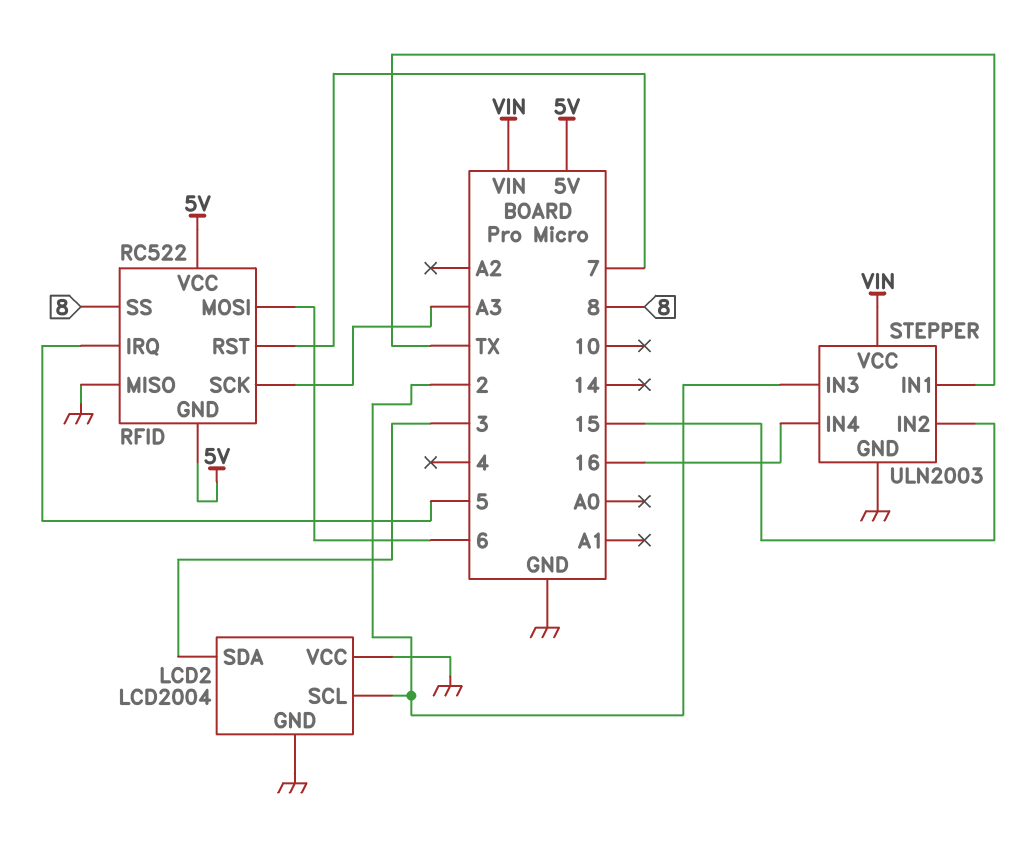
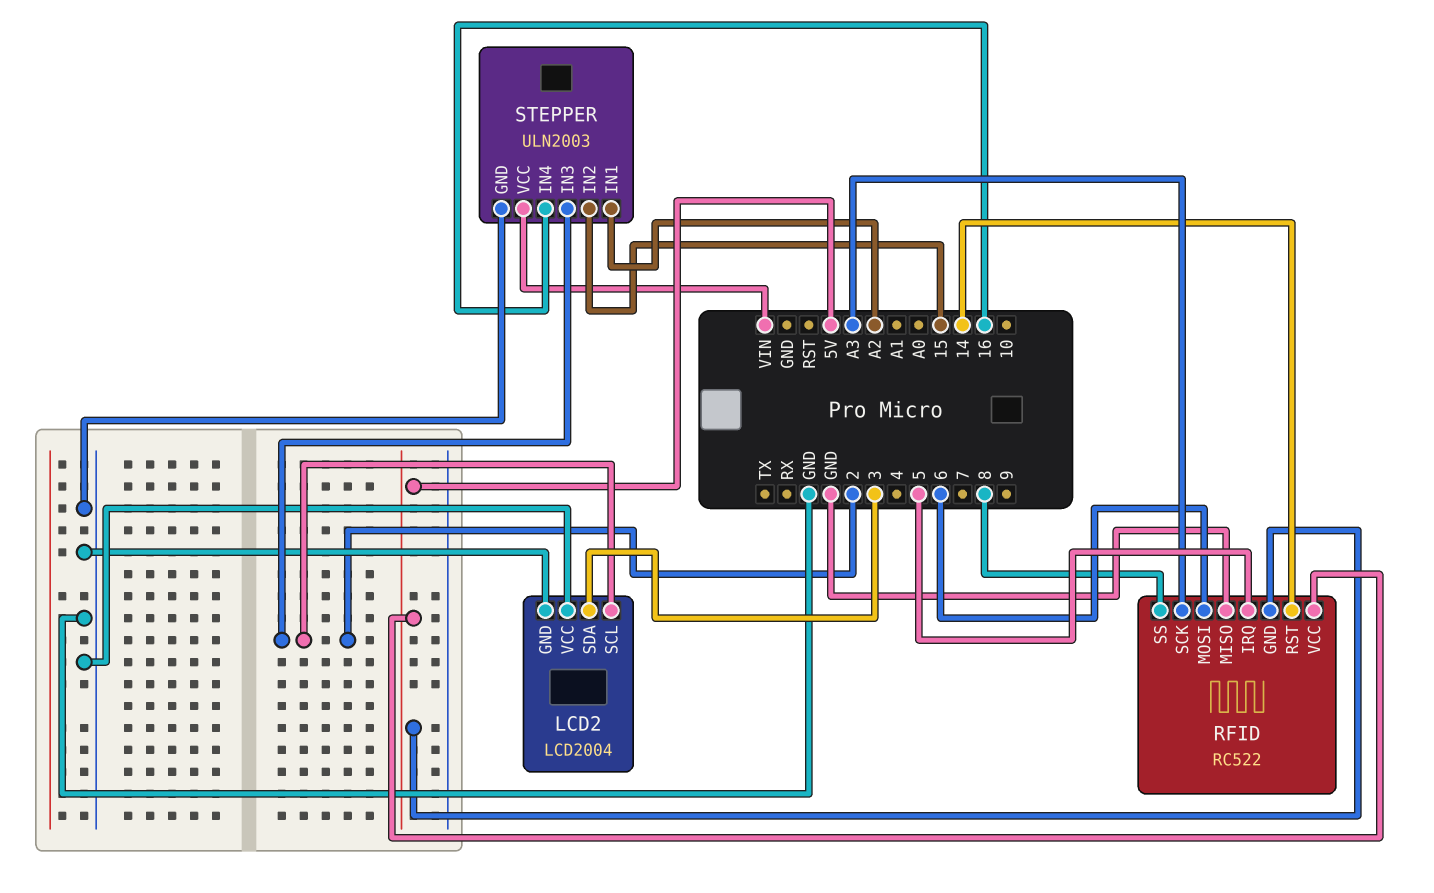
RFID pin RST: 7 -> 14
STEPPER pin IN1: TX -> A2

